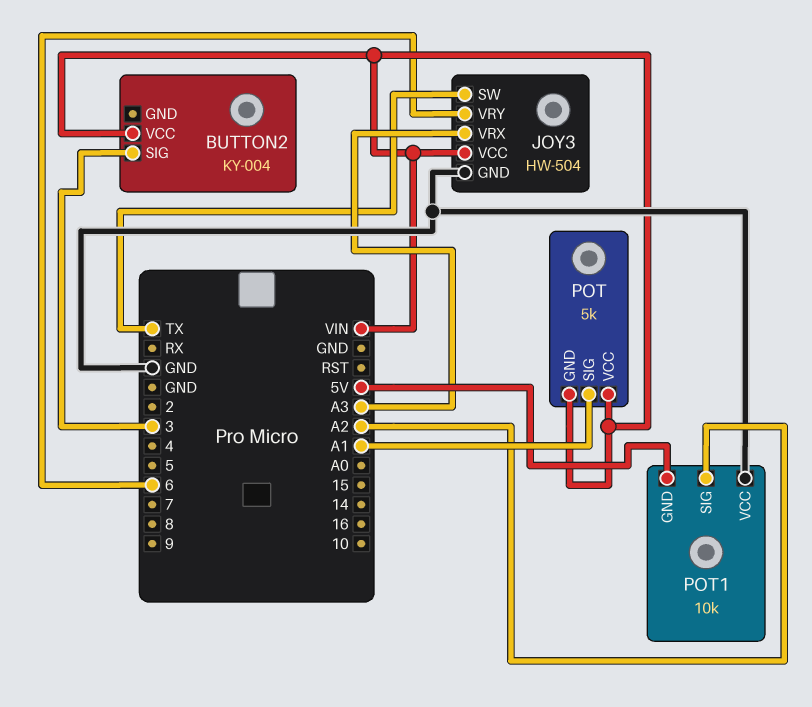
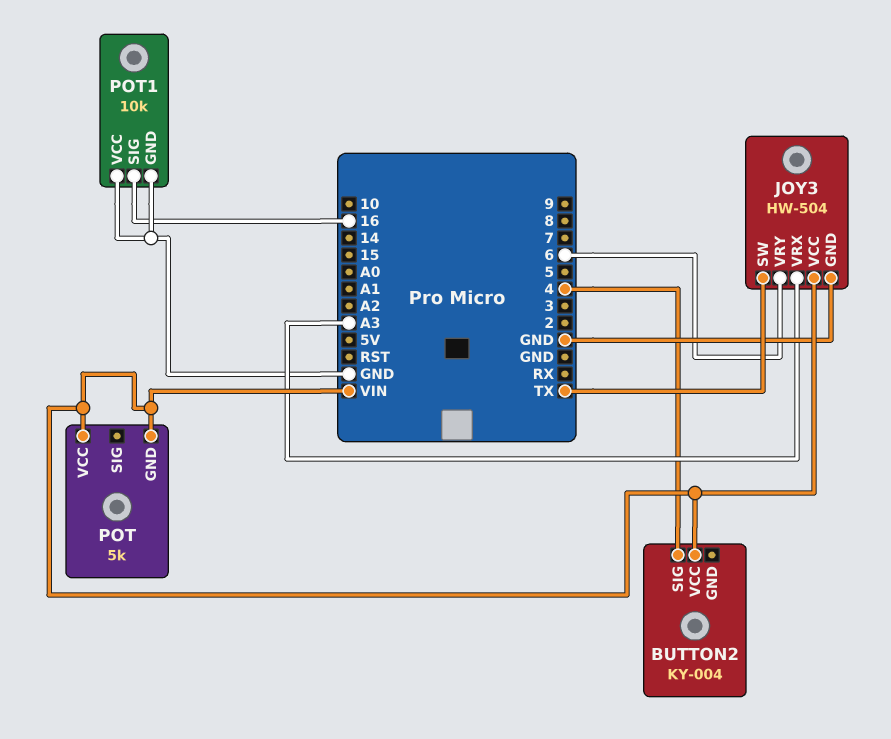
BUTTON2 pin SIG: 3 -> 4
POT pin SIG: A1 -> none
POT1 pin GND: 5V -> GND
POT1 pin SIG: A2 -> 16

